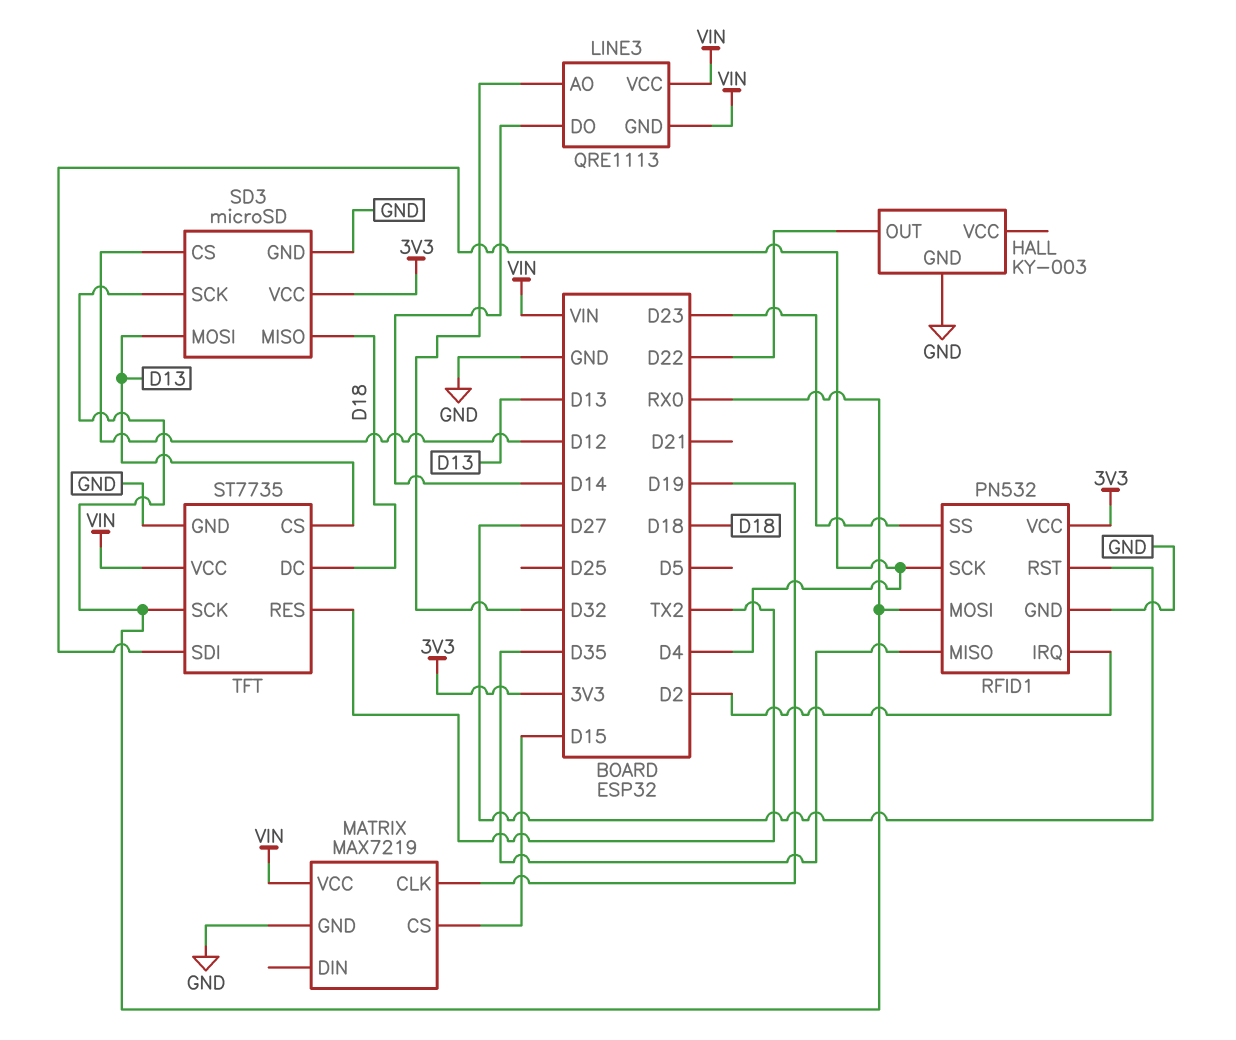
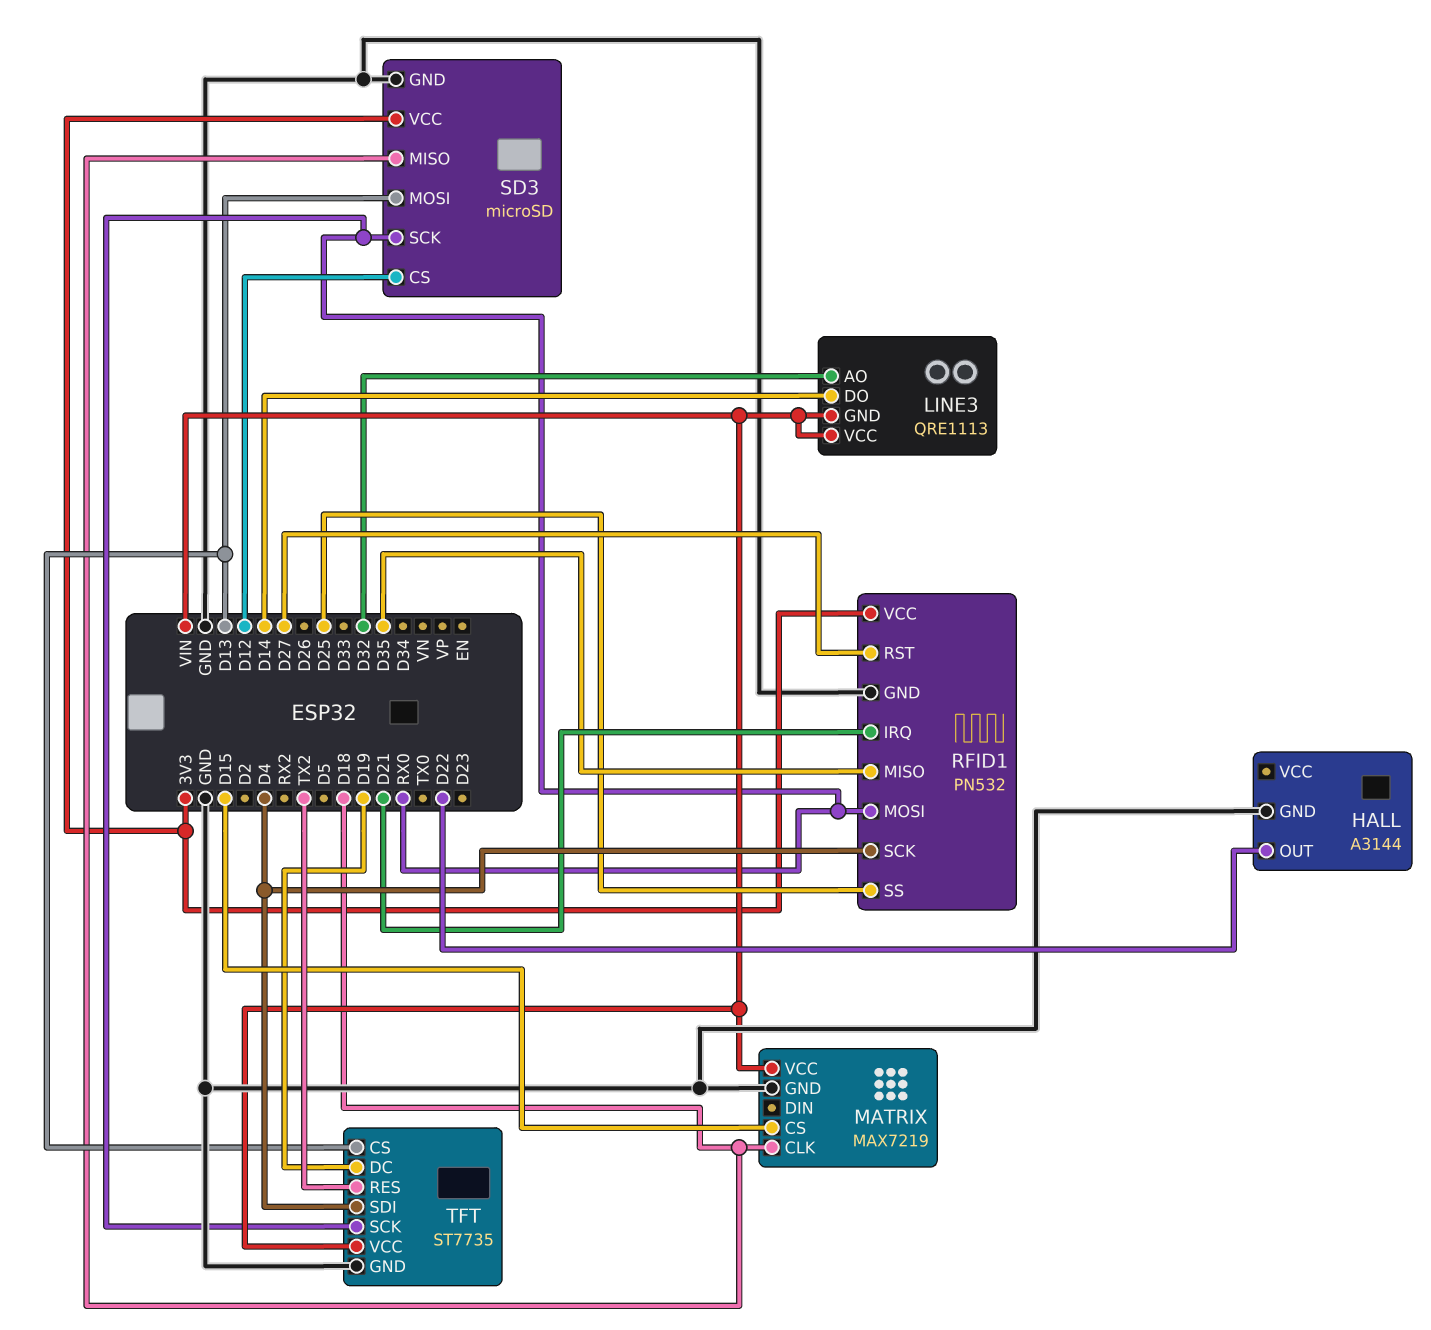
HALL: KY-003 -> A3144
MATRIX pin CLK: D19 -> D18
RFID1 pin IRQ: D2 -> D21
RFID1 pin SS: D23 -> D25
TFT pin DC: D18 -> D19

